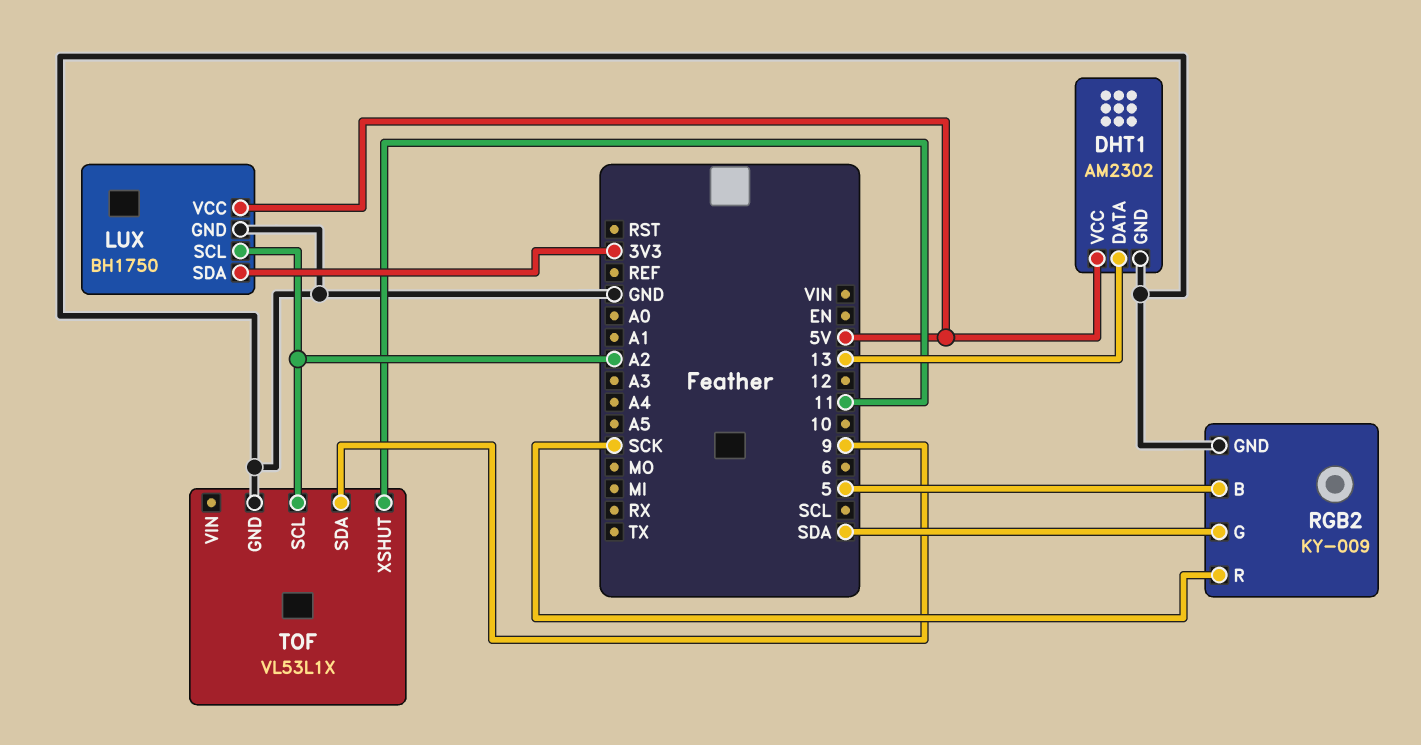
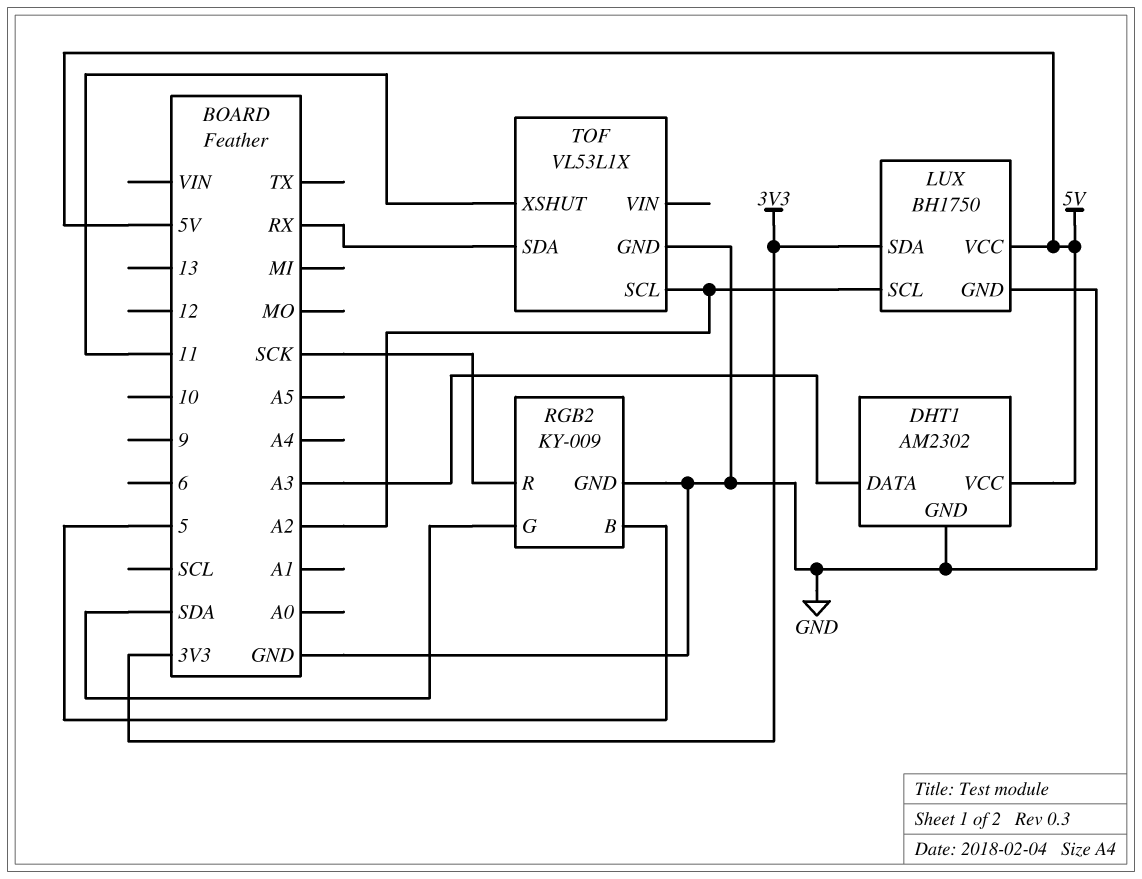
DHT1 pin DATA: 13 -> A3
TOF pin SDA: 9 -> RX

